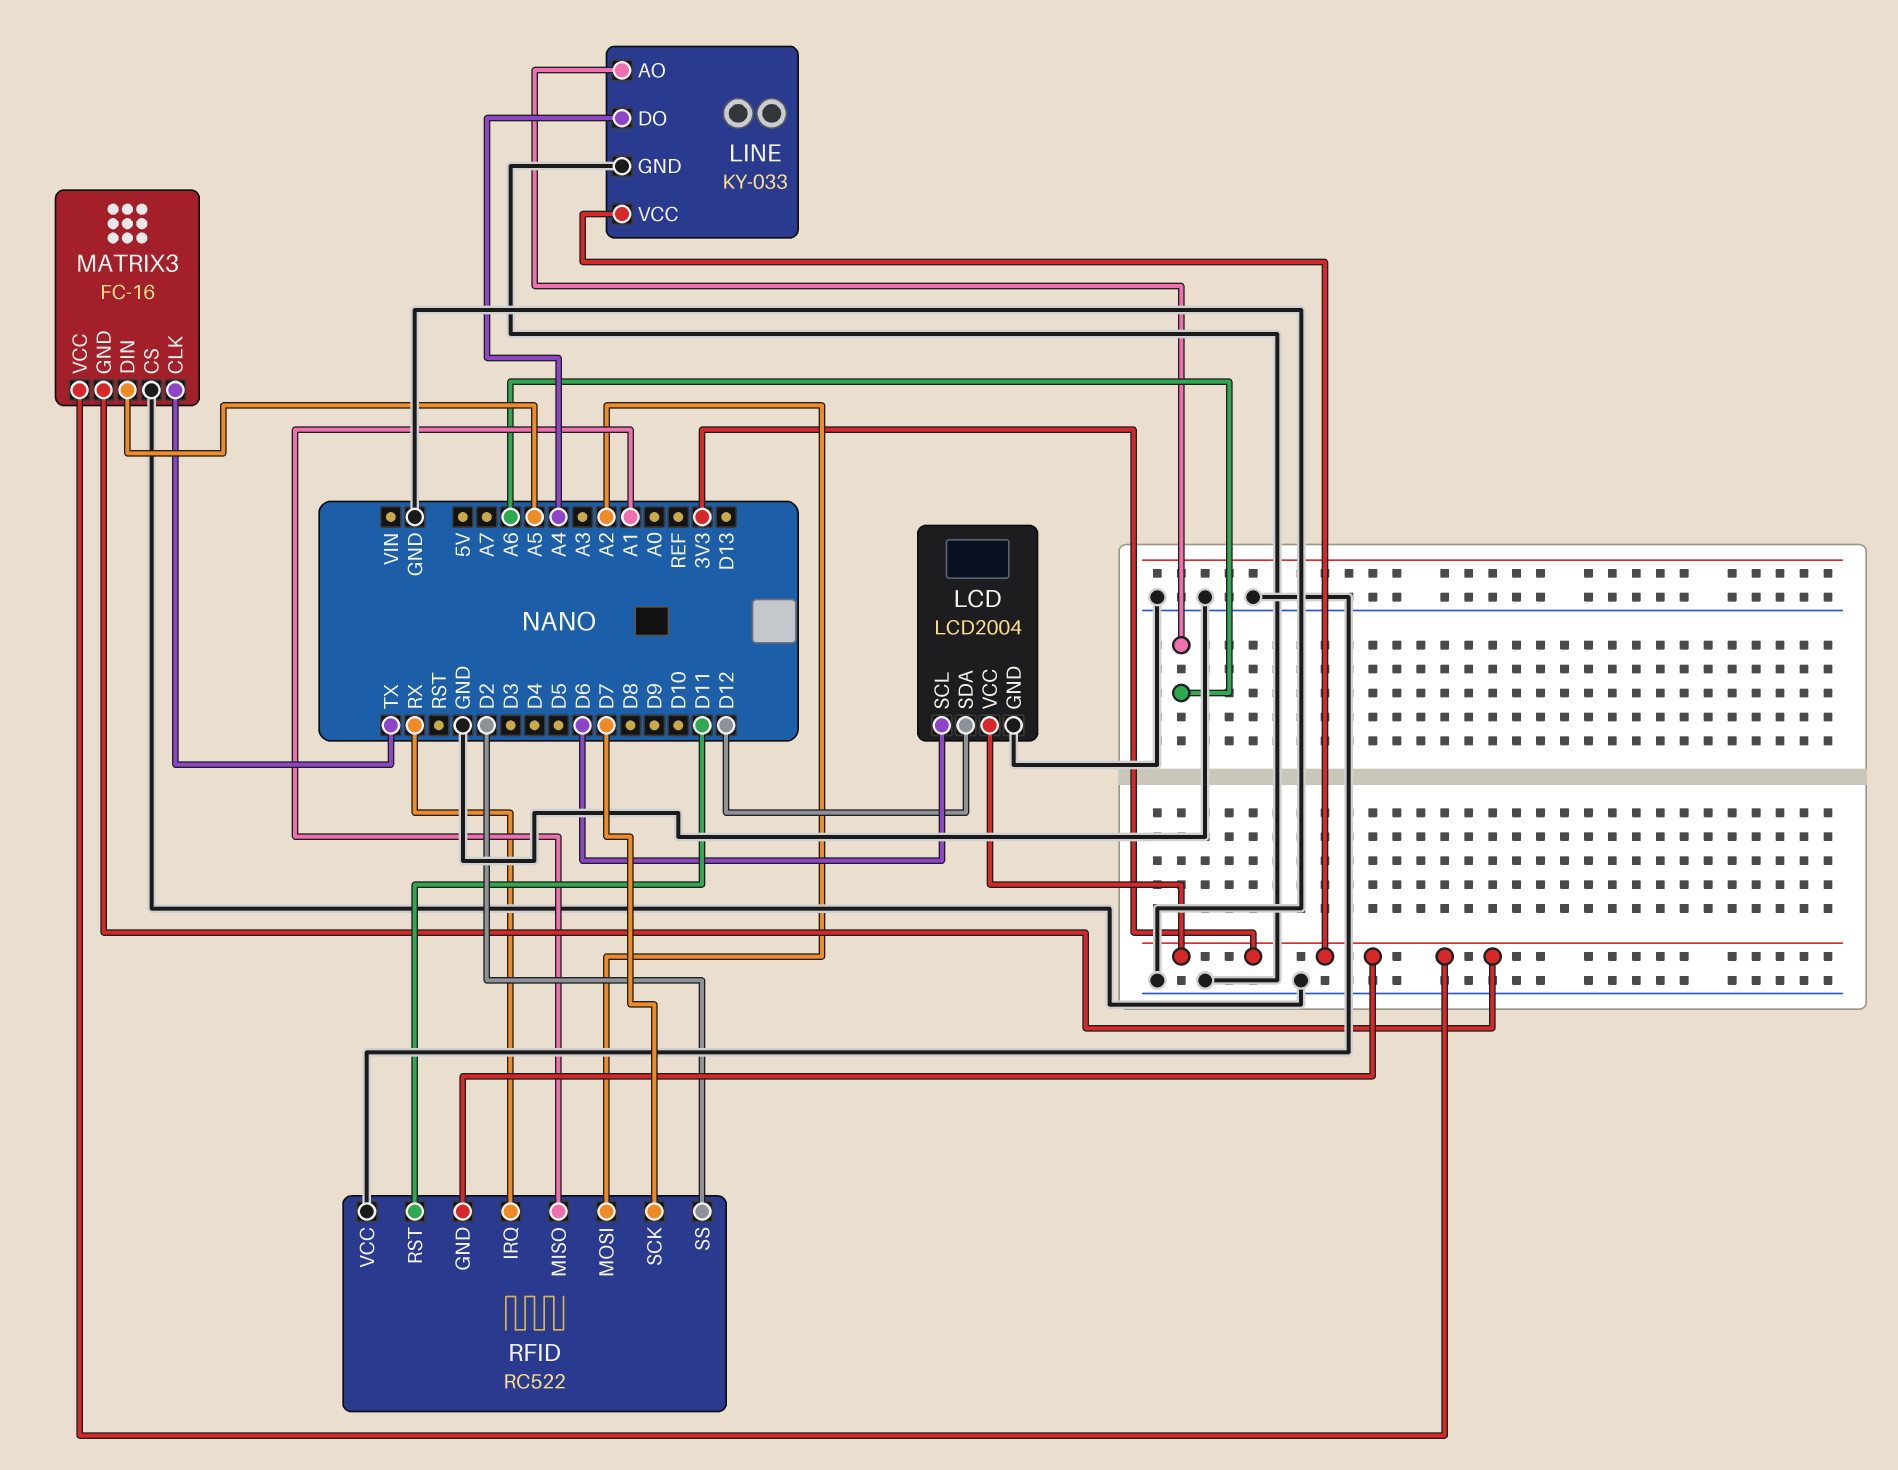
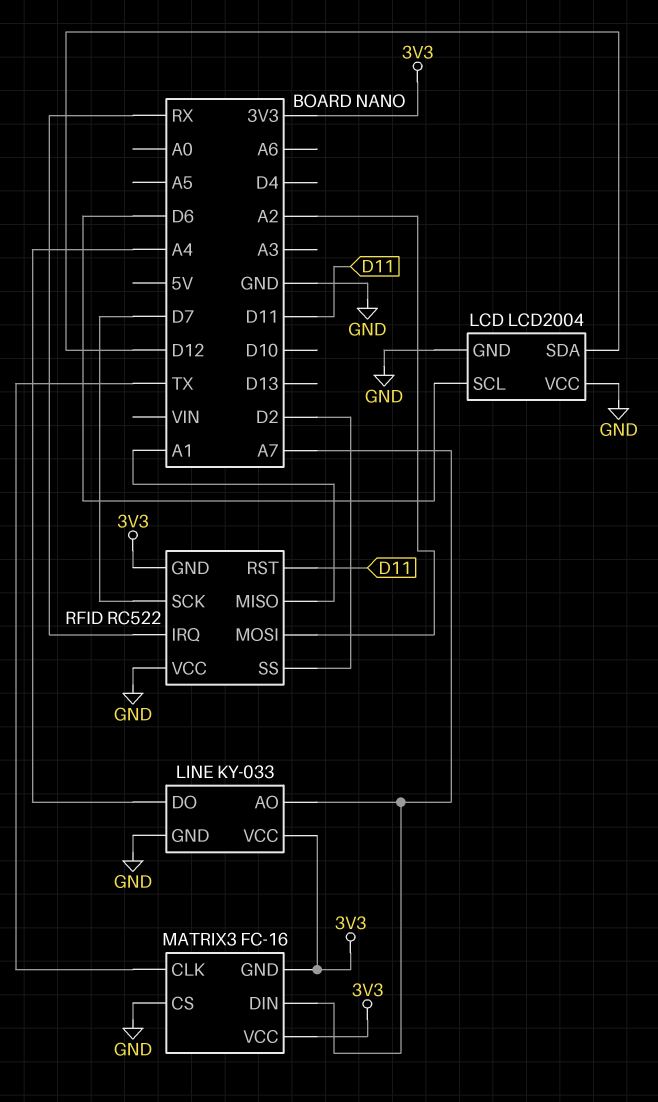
LCD pin VCC: 3V3 -> GND
LINE pin AO: A6 -> A7
MATRIX3 pin DIN: A5 -> A7

